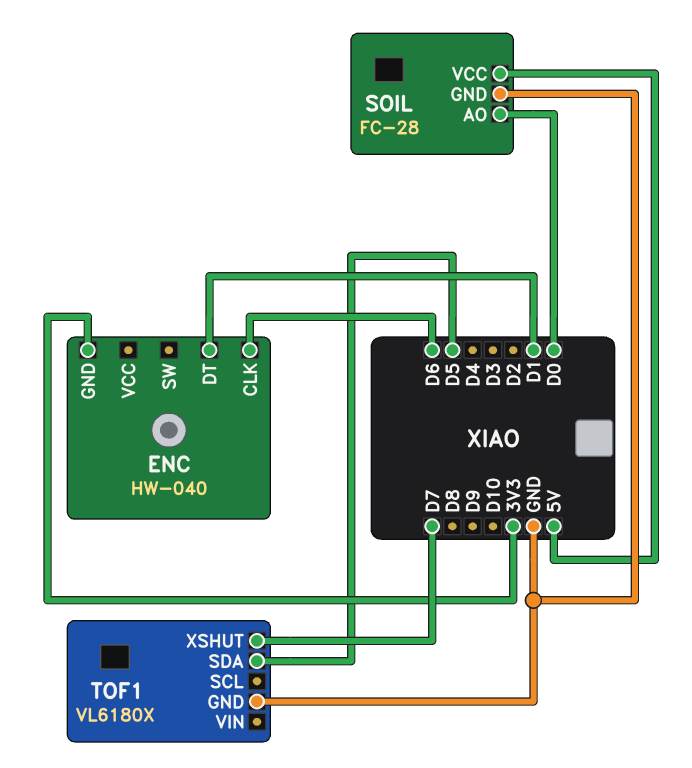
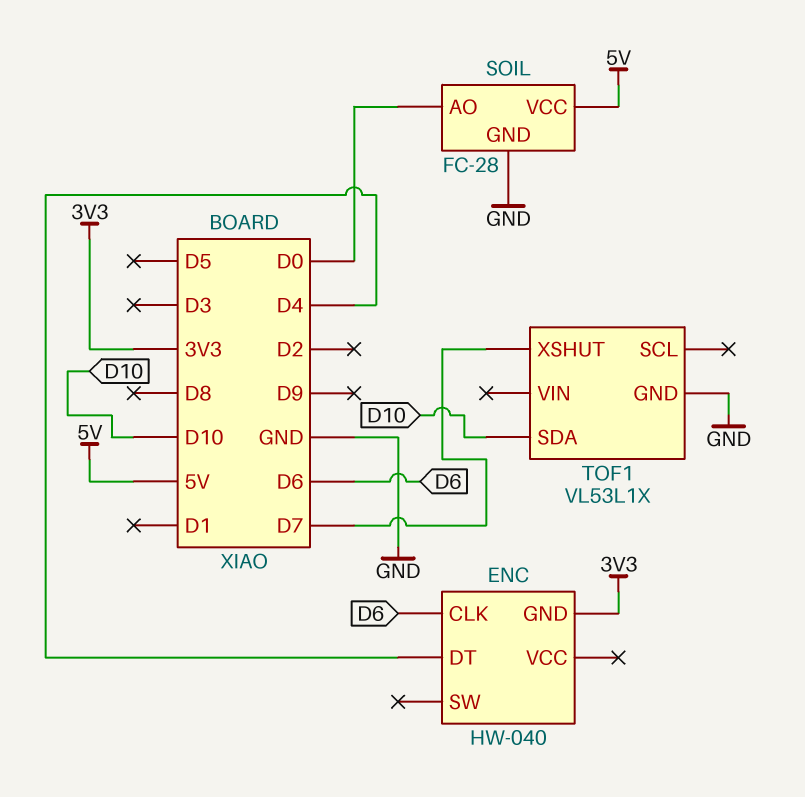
ENC pin DT: D1 -> D4
TOF1: VL6180X -> VL53L1X
TOF1 pin SDA: D5 -> D10

